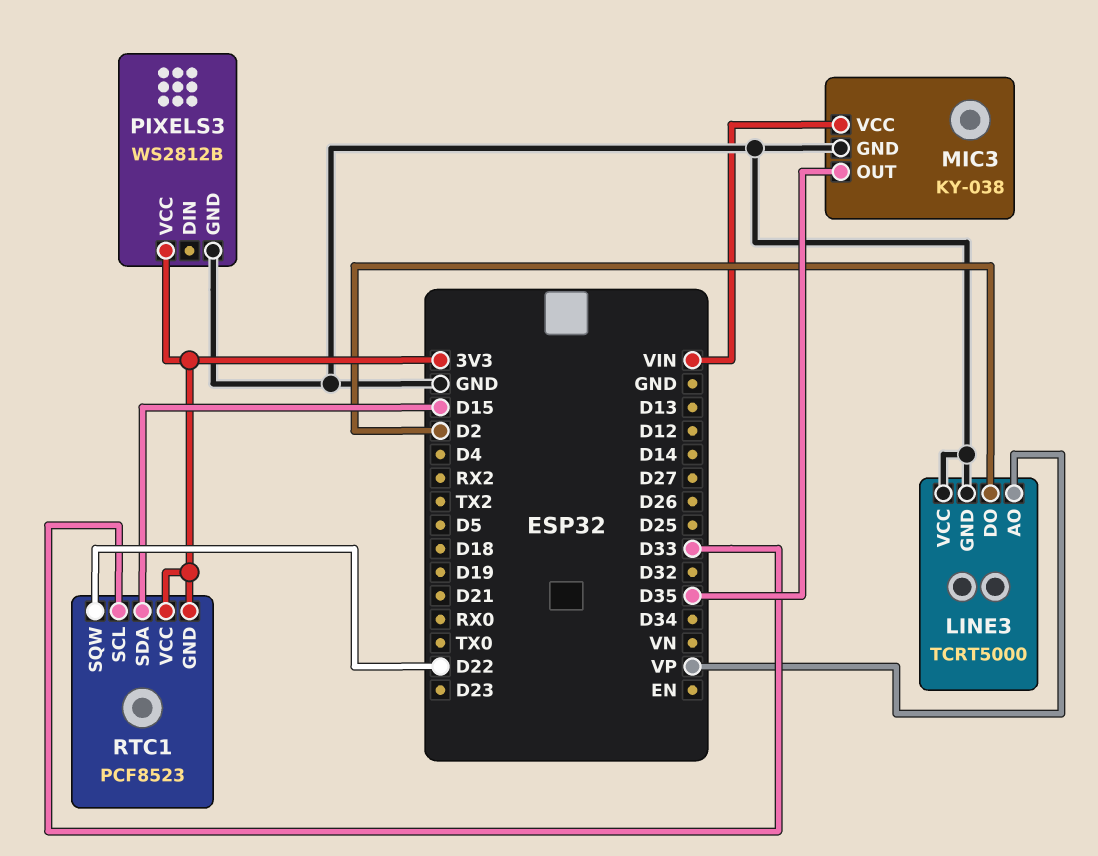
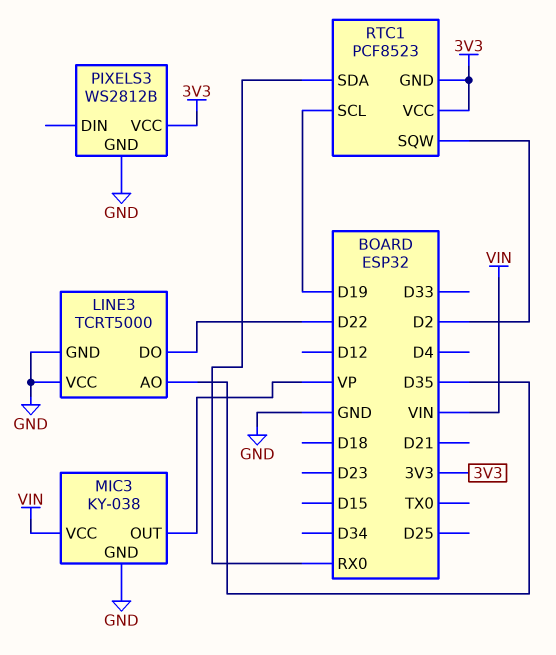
LINE3 pin AO: VP -> D35
LINE3 pin DO: D2 -> D22
MIC3 pin OUT: D35 -> VP
RTC1 pin SCL: D33 -> D19
RTC1 pin SDA: D15 -> RX0
RTC1 pin SQW: D22 -> D2

